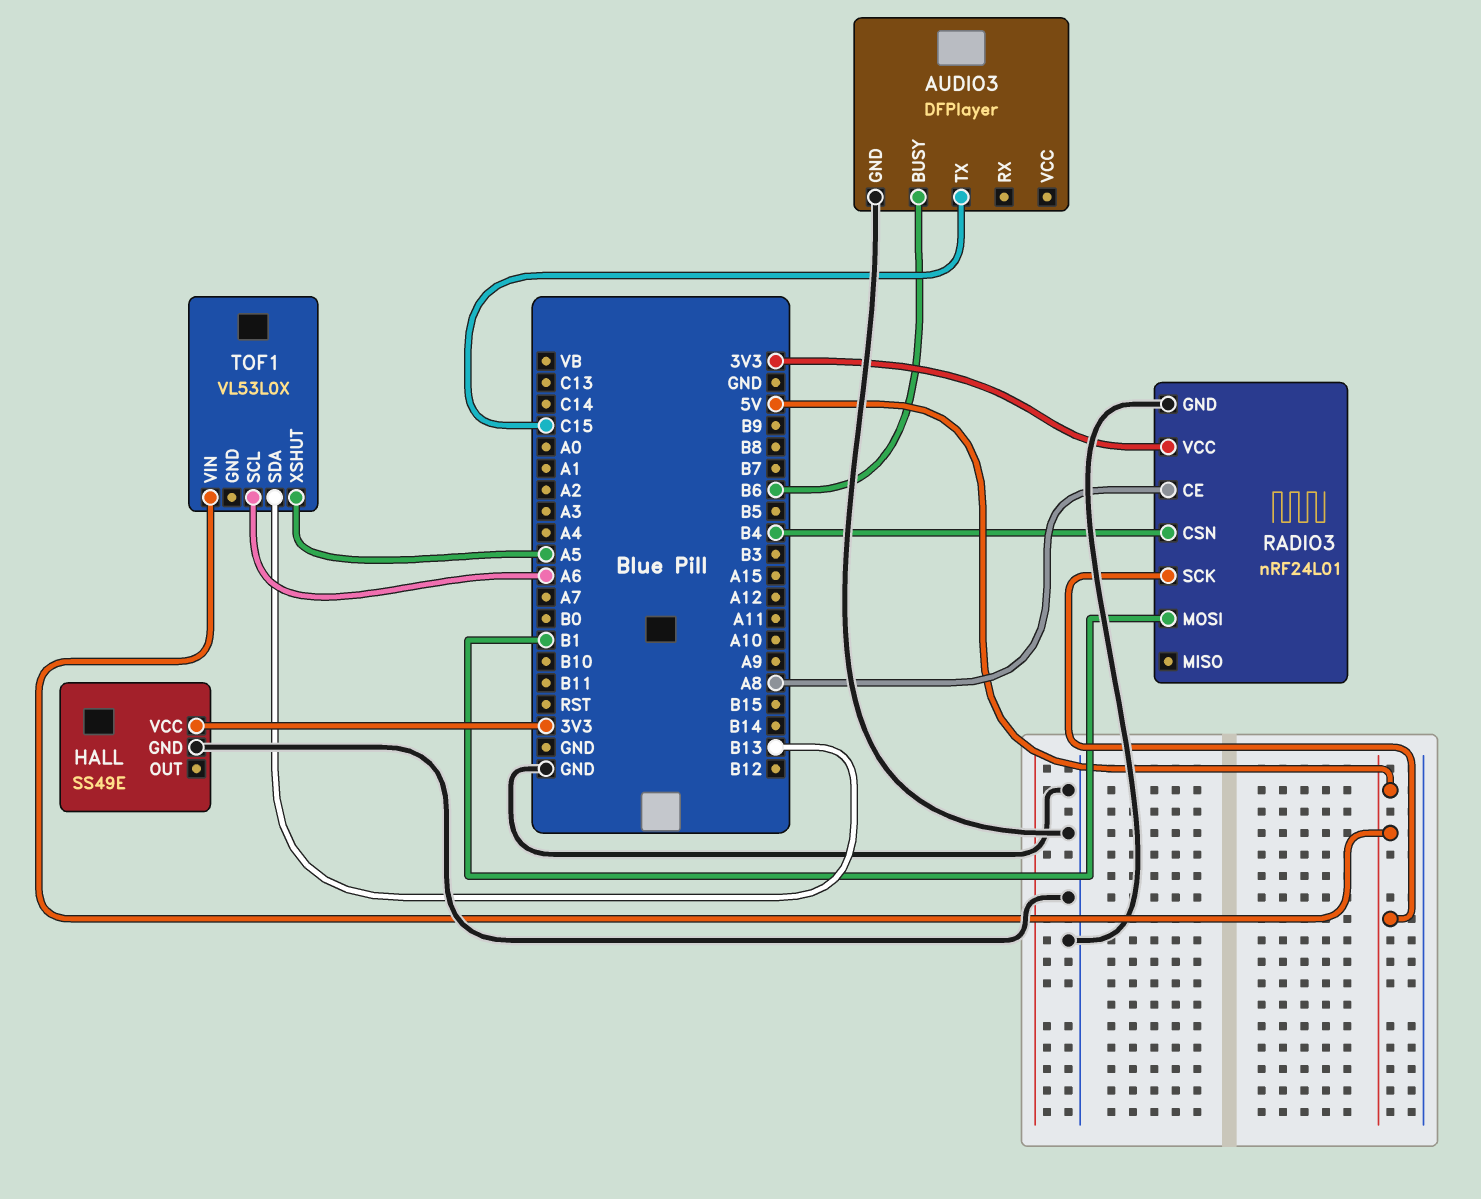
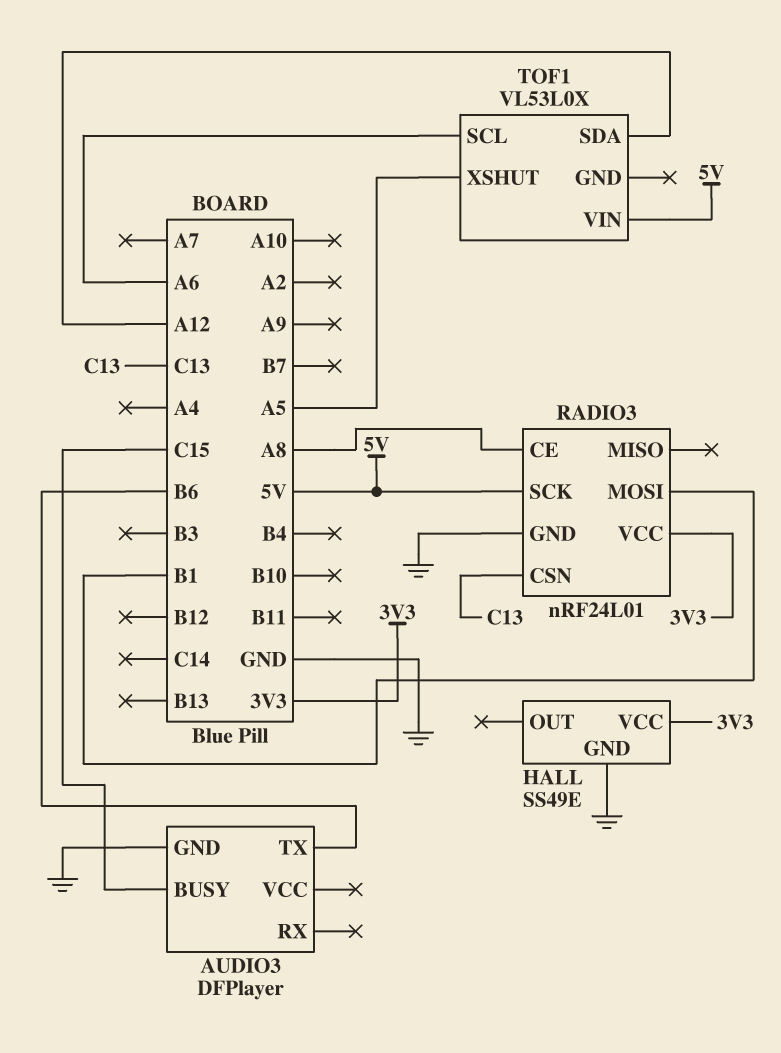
AUDIO3 pin BUSY: B6 -> C15
AUDIO3 pin TX: C15 -> B6
RADIO3 pin CSN: B4 -> C13
TOF1 pin SDA: B13 -> A12

